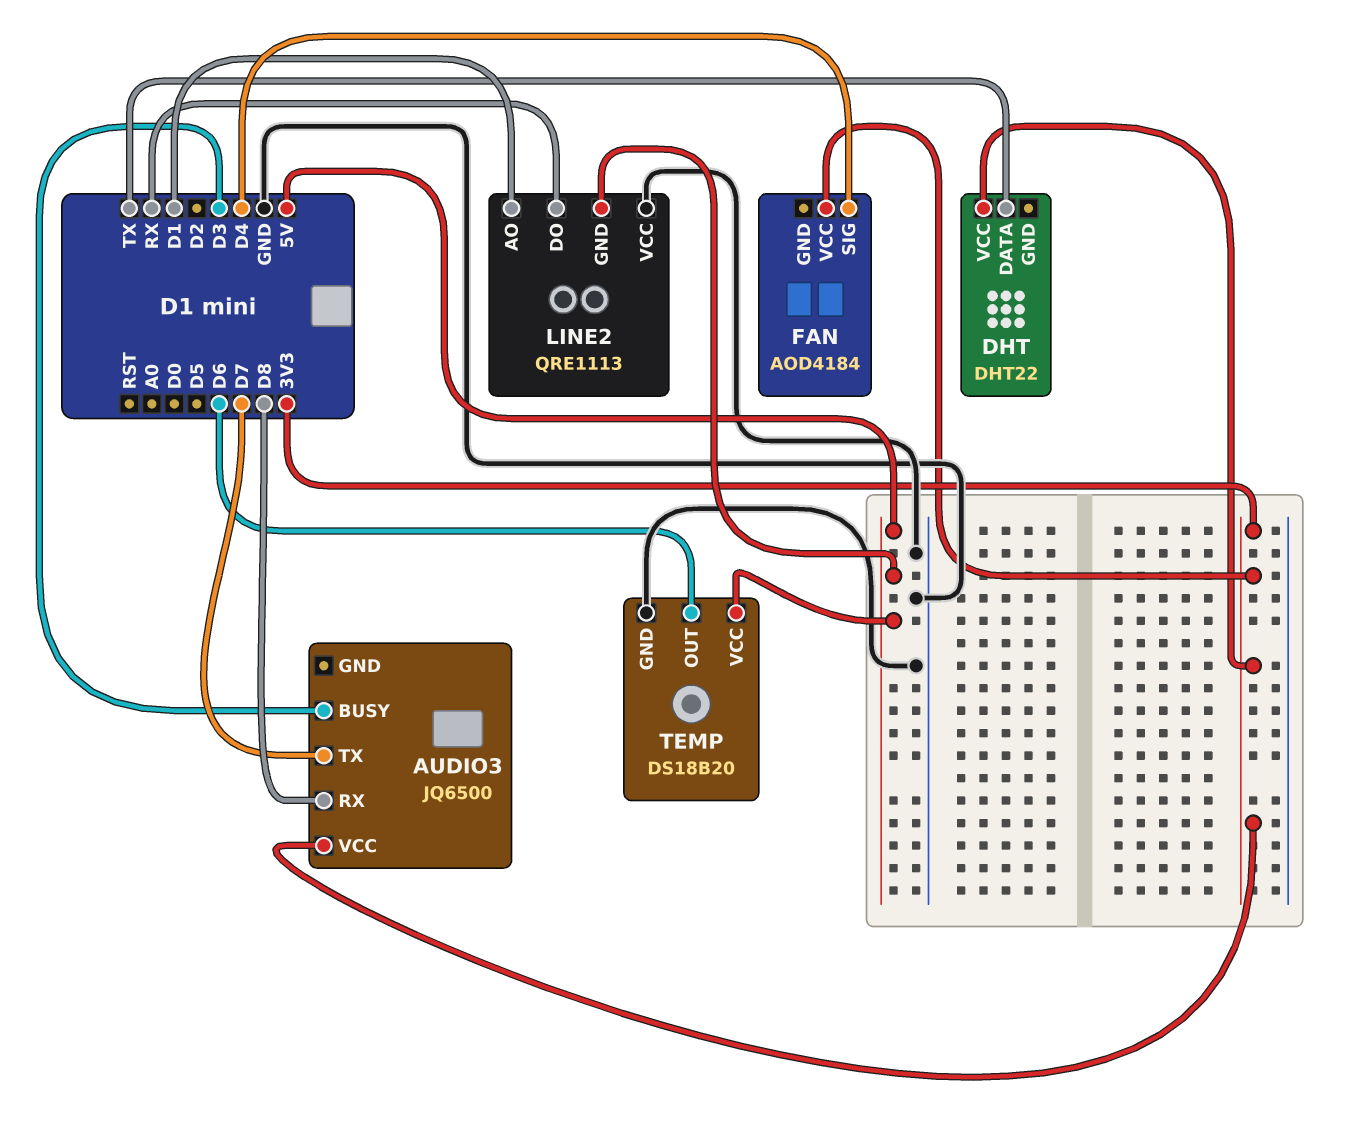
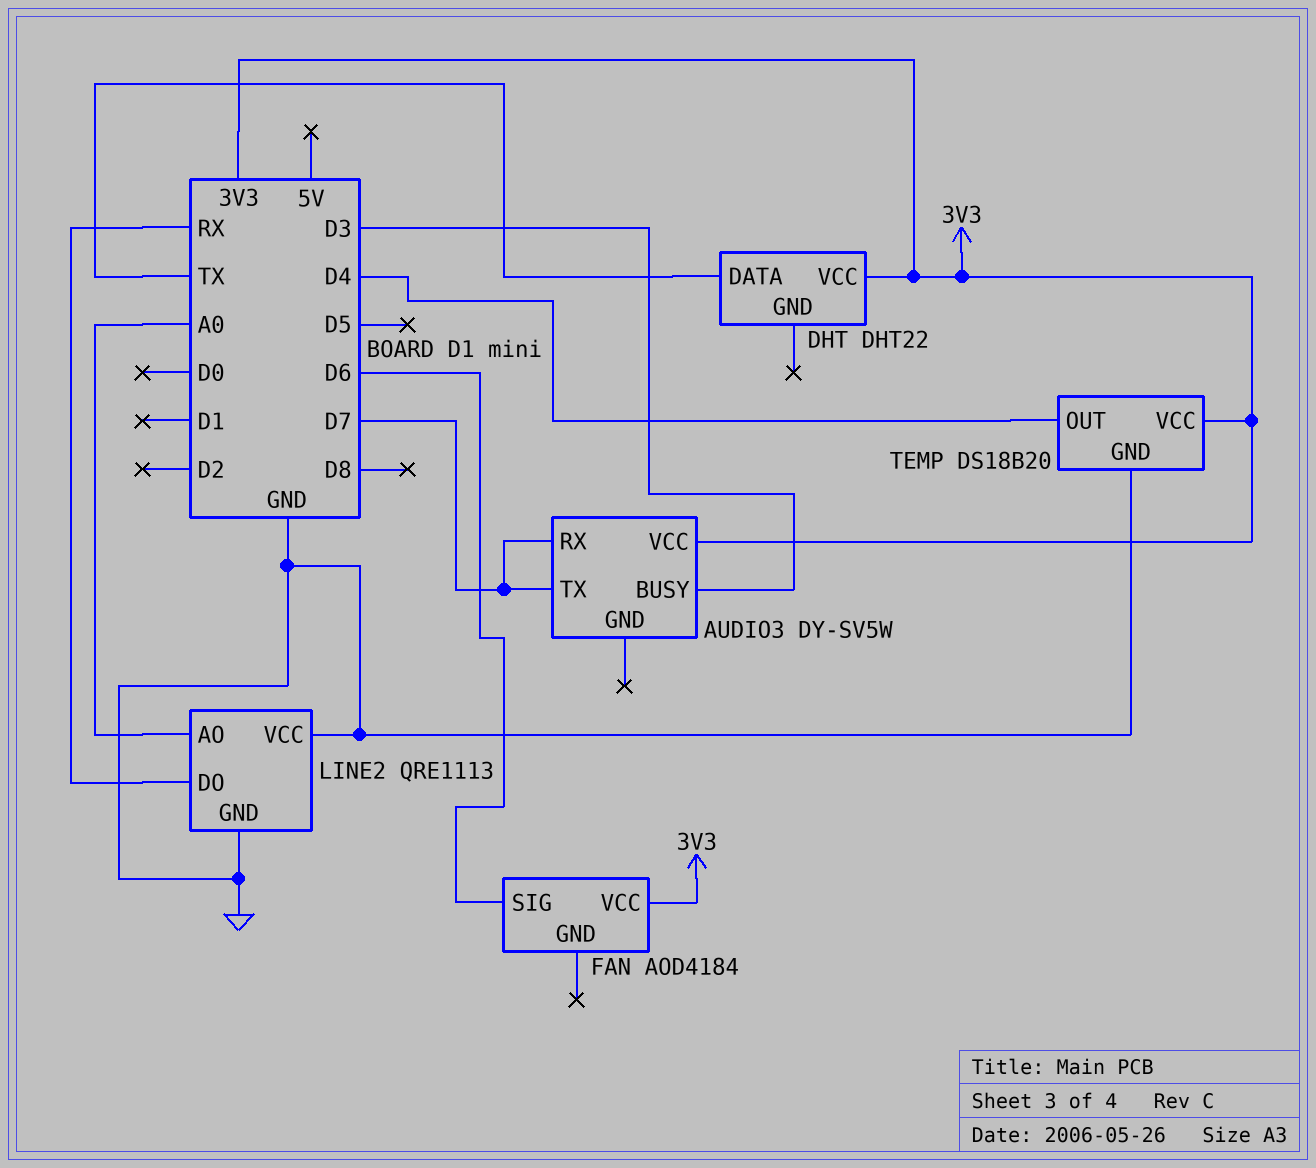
AUDIO3: JQ6500 -> DY-SV5W
AUDIO3 pin RX: D8 -> D7
FAN pin SIG: D4 -> D6
LINE2 pin AO: D1 -> A0
LINE2 pin GND: 5V -> GND
TEMP pin OUT: D6 -> D4
TEMP pin VCC: 5V -> 3V3

